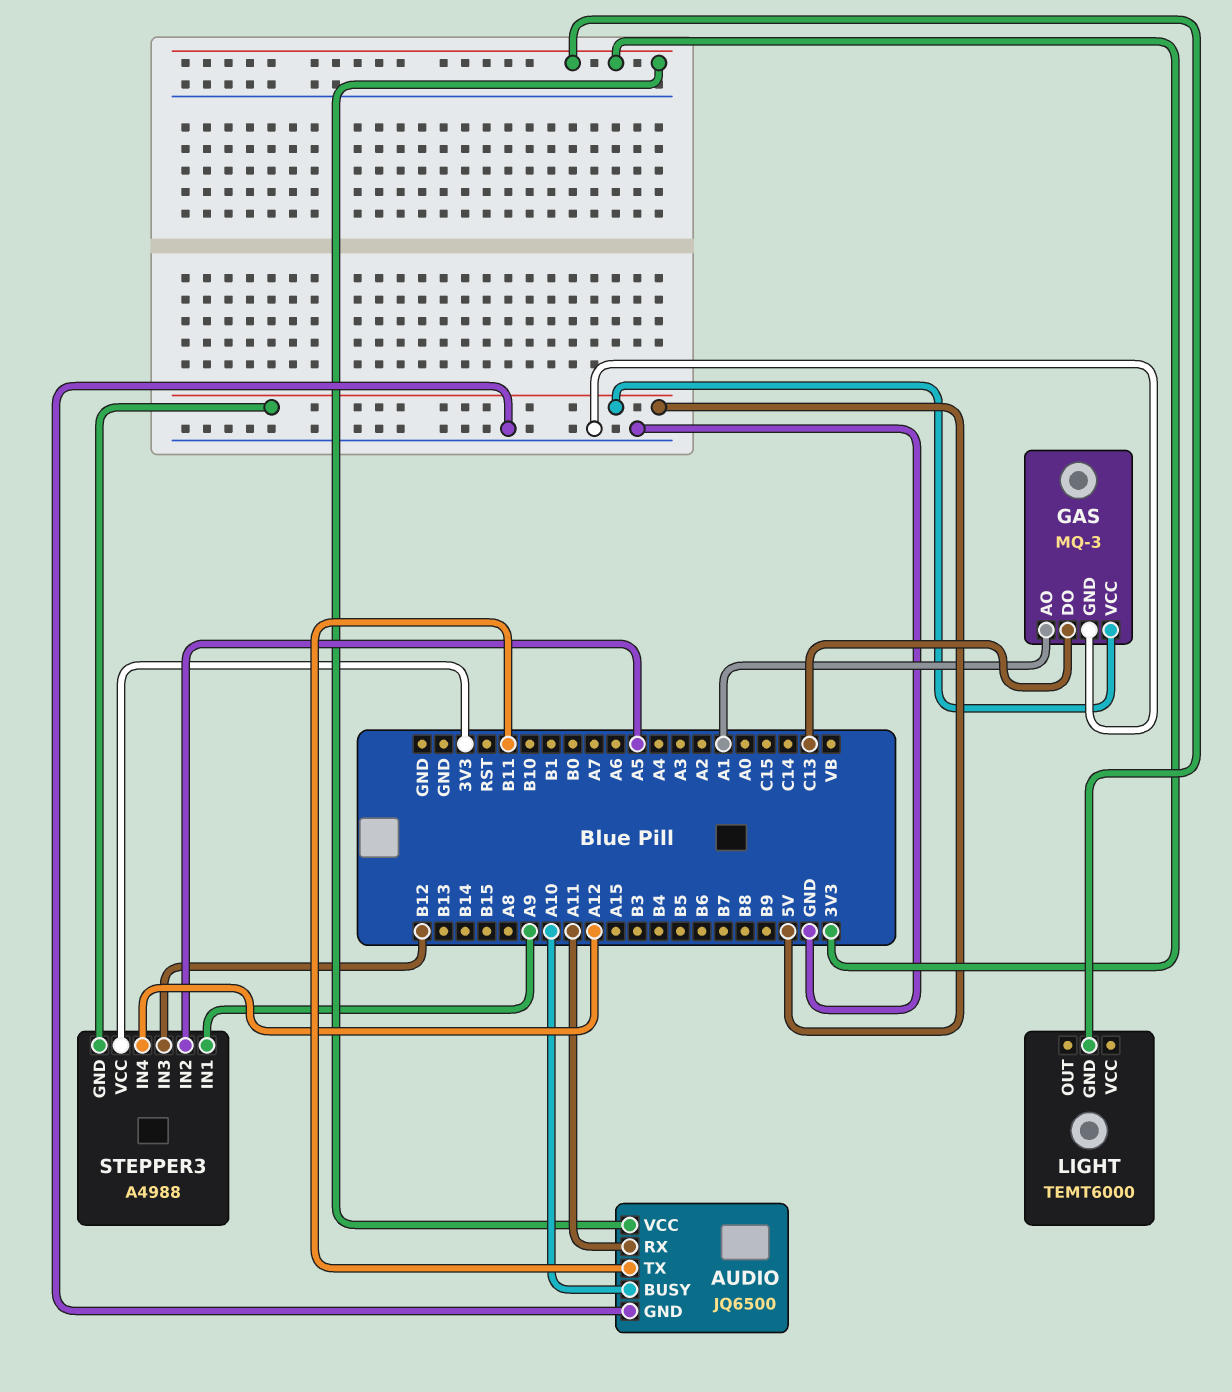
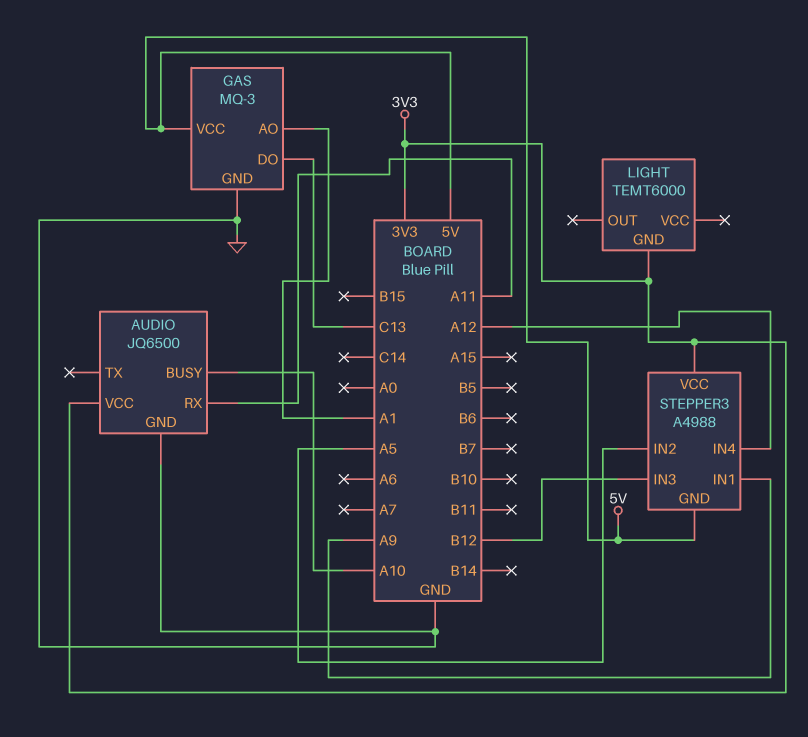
AUDIO pin TX: B11 -> none

